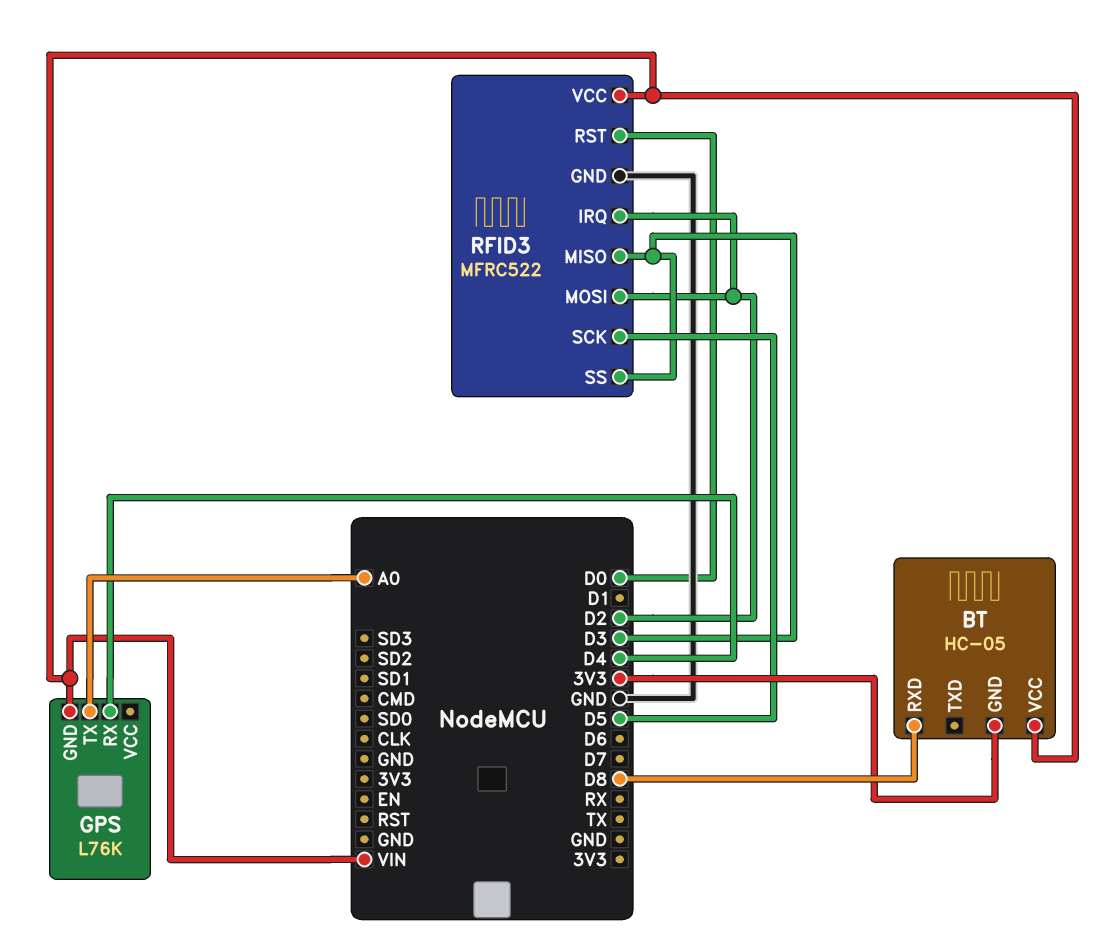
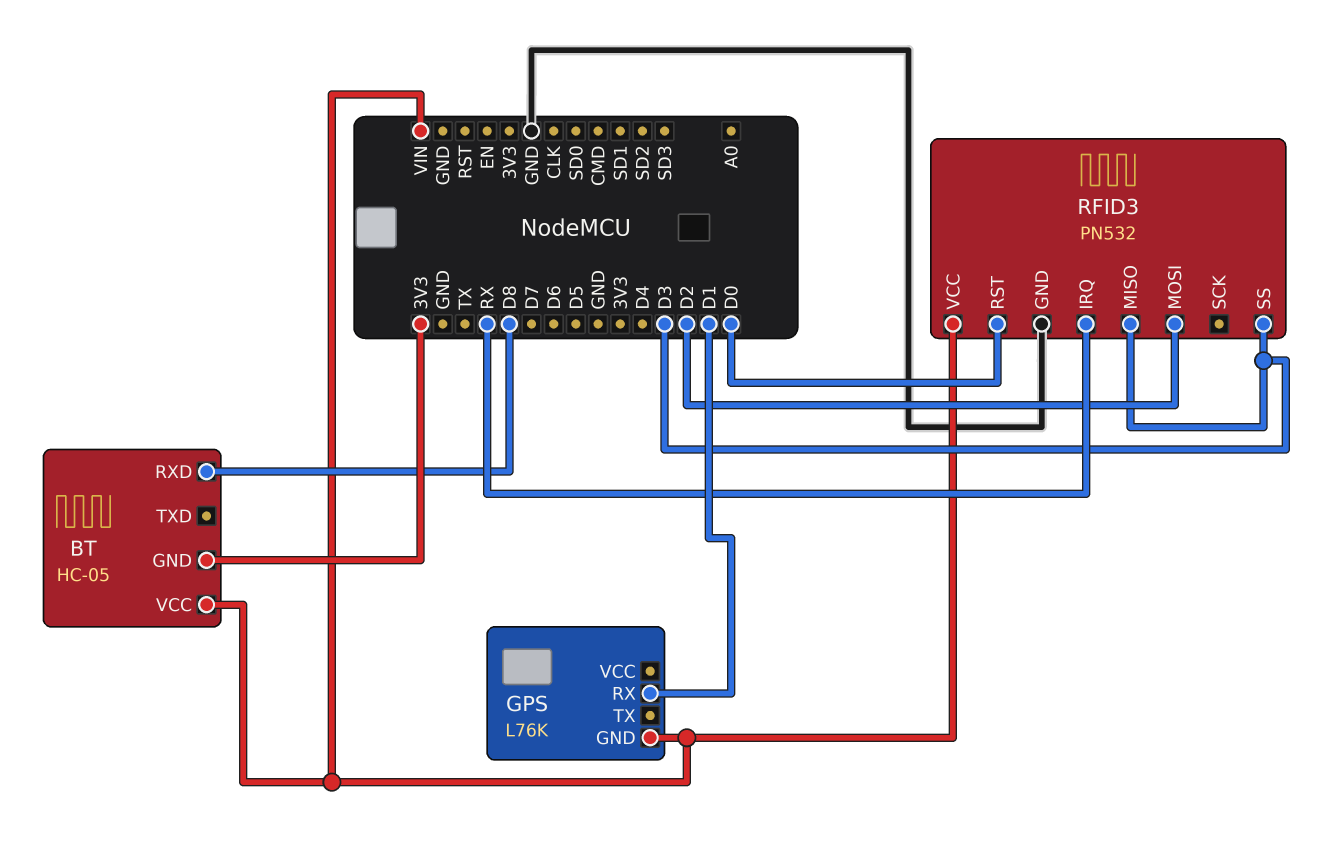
GPS pin RX: D4 -> D1
GPS pin TX: A0 -> none
RFID3: MFRC522 -> PN532
RFID3 pin IRQ: D2 -> RX
RFID3 pin SCK: D5 -> none

